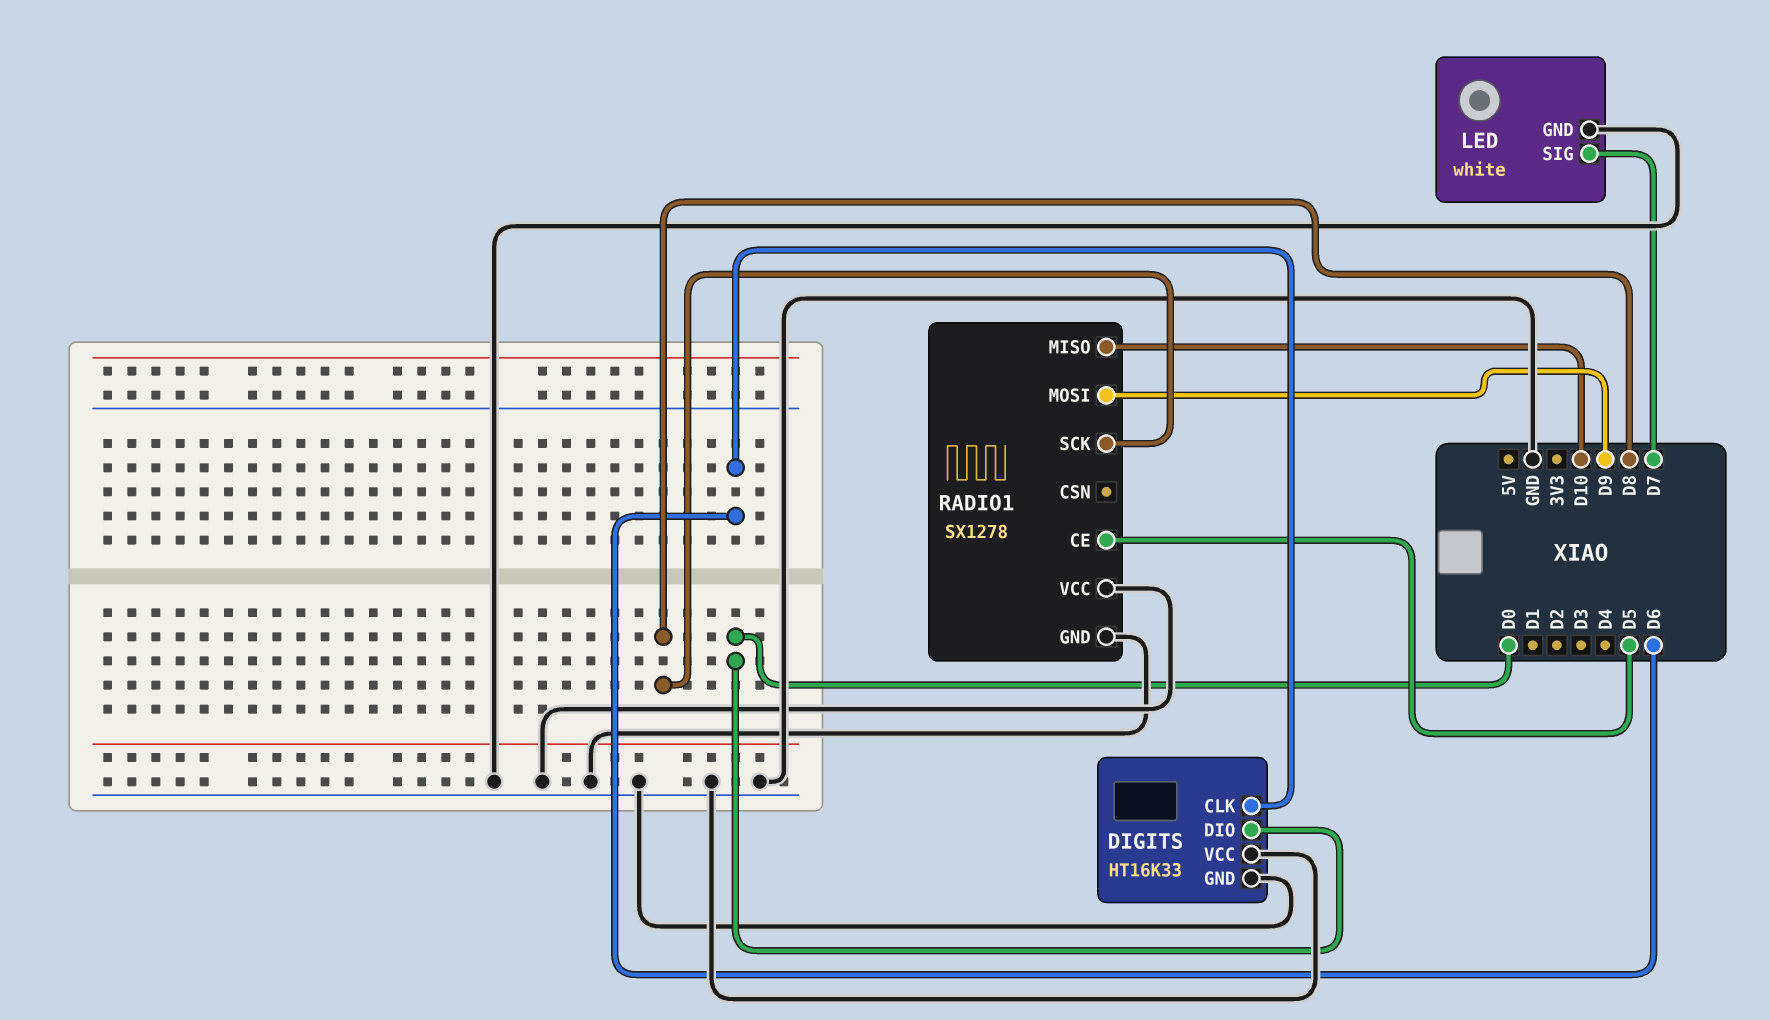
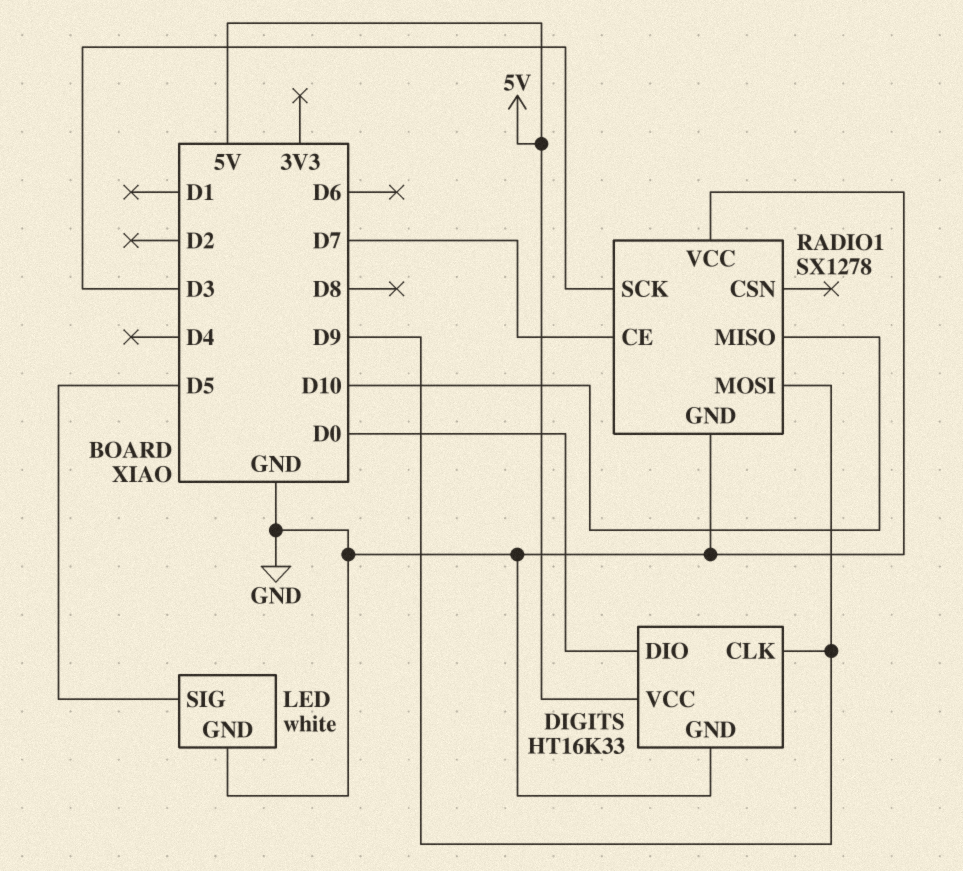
DIGITS pin CLK: D6 -> D9
DIGITS pin VCC: GND -> 5V
LED pin SIG: D7 -> D5
RADIO1 pin CE: D5 -> D7
RADIO1 pin SCK: D8 -> D3

